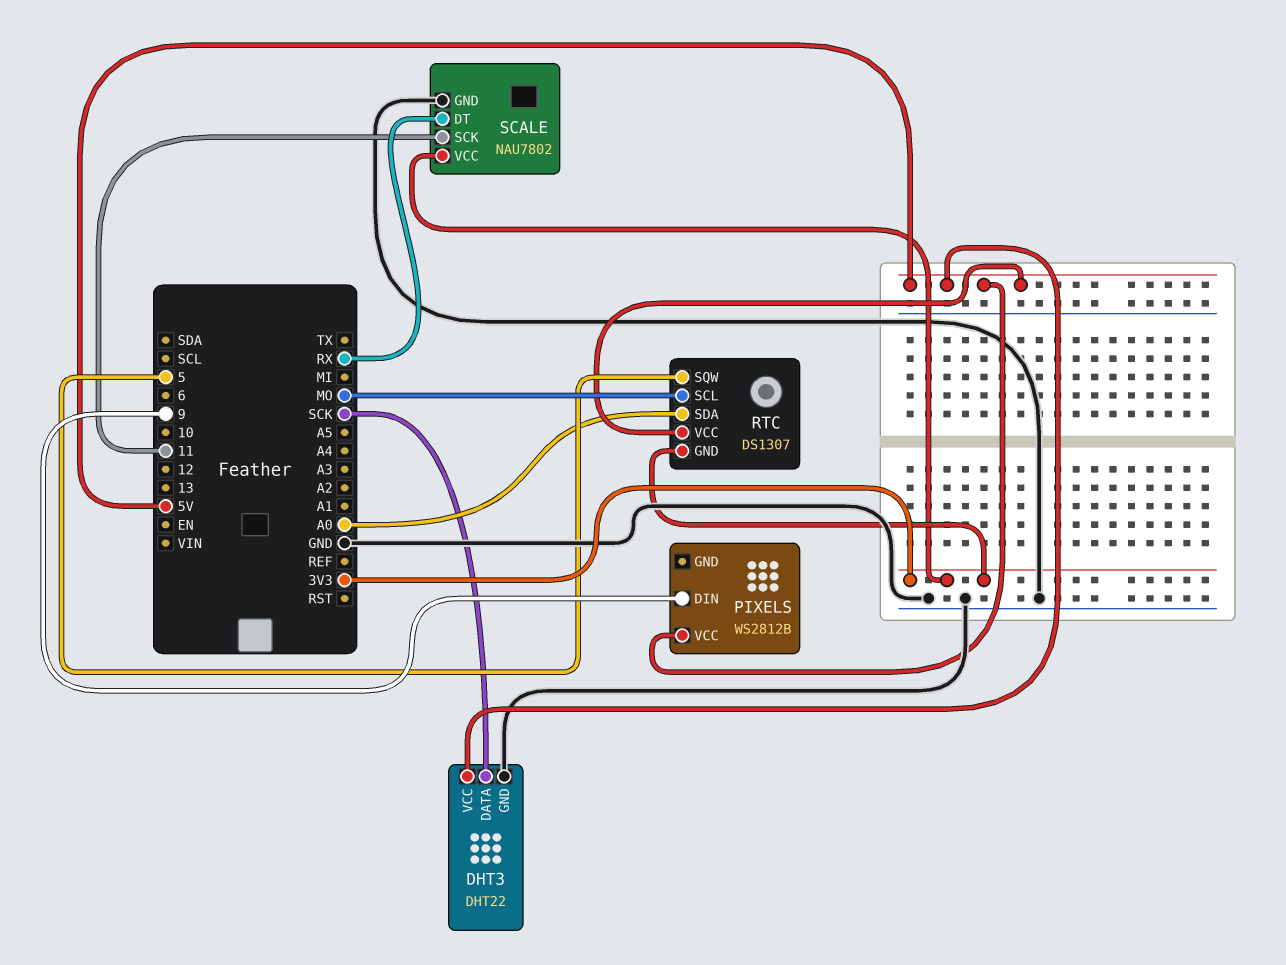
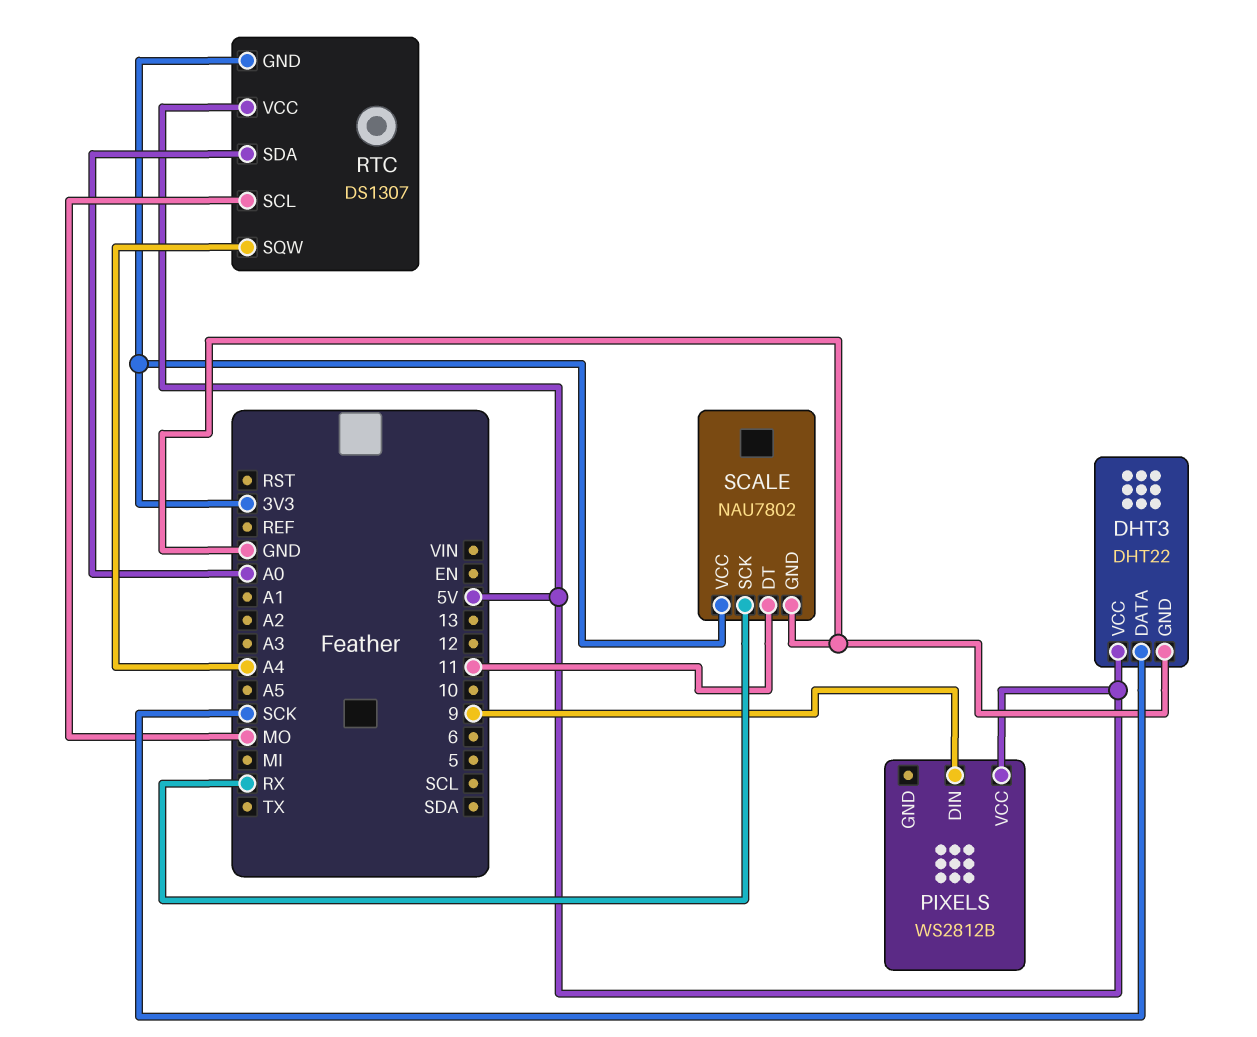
RTC pin SQW: 5 -> A4
SCALE pin DT: RX -> 11
SCALE pin SCK: 11 -> RX

